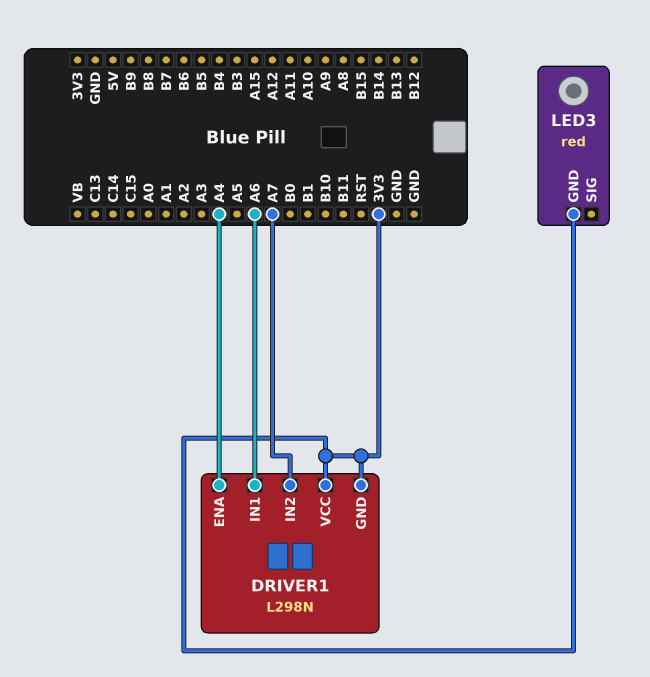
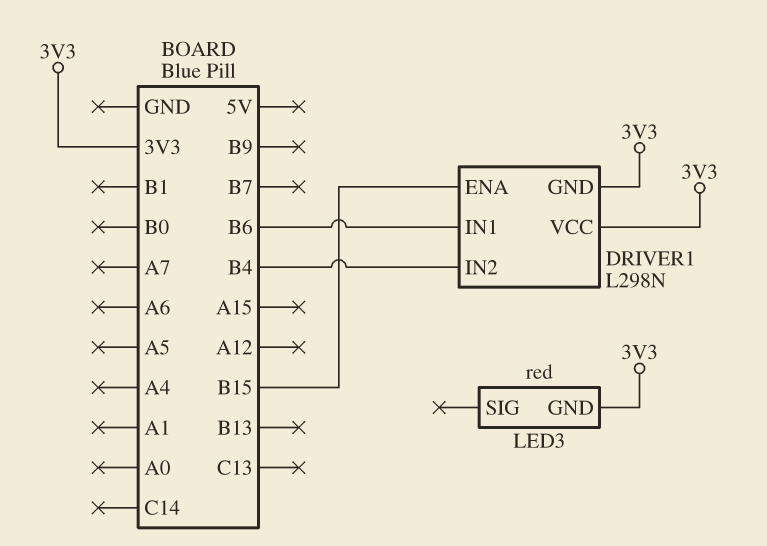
DRIVER1 pin ENA: A4 -> B15
DRIVER1 pin IN1: A6 -> B6
DRIVER1 pin IN2: A7 -> B4

